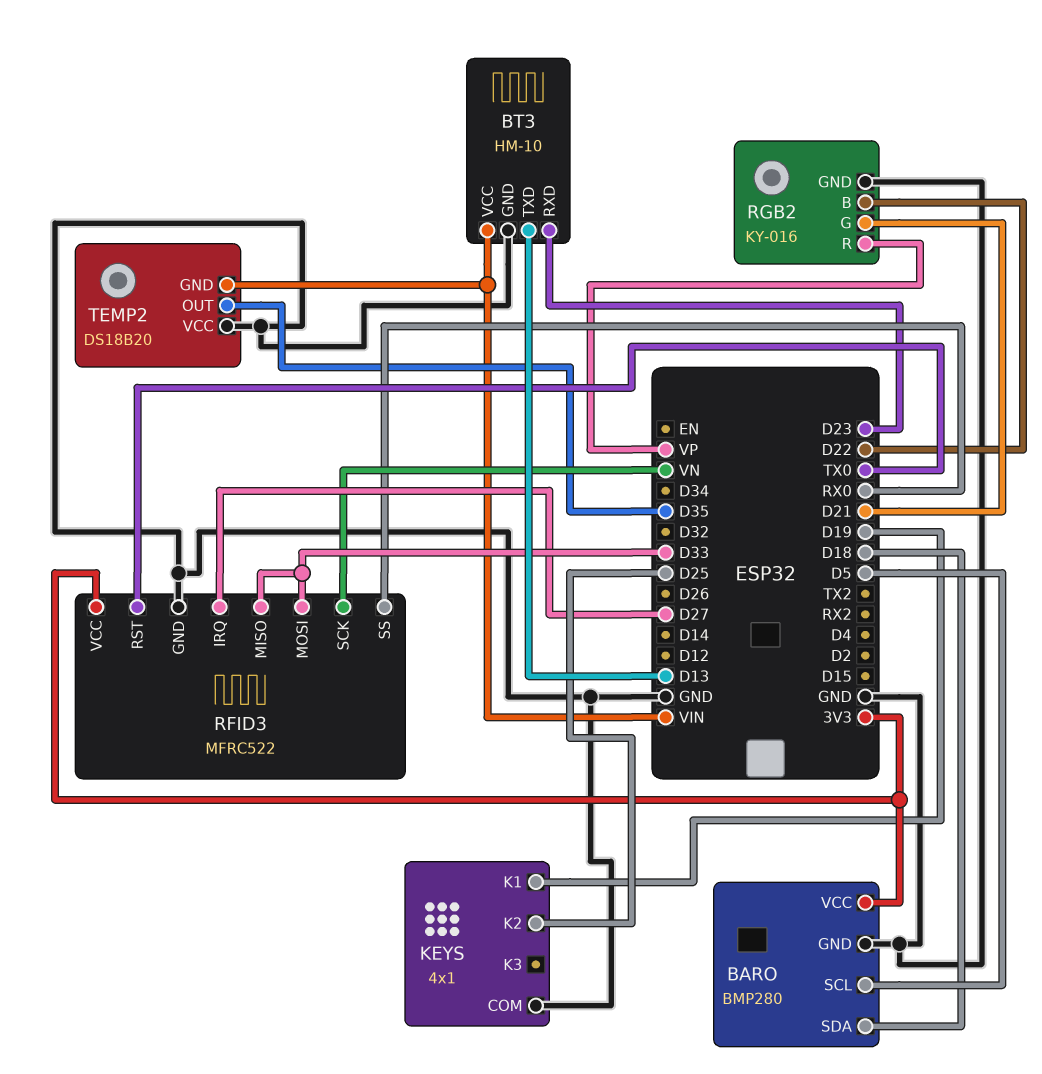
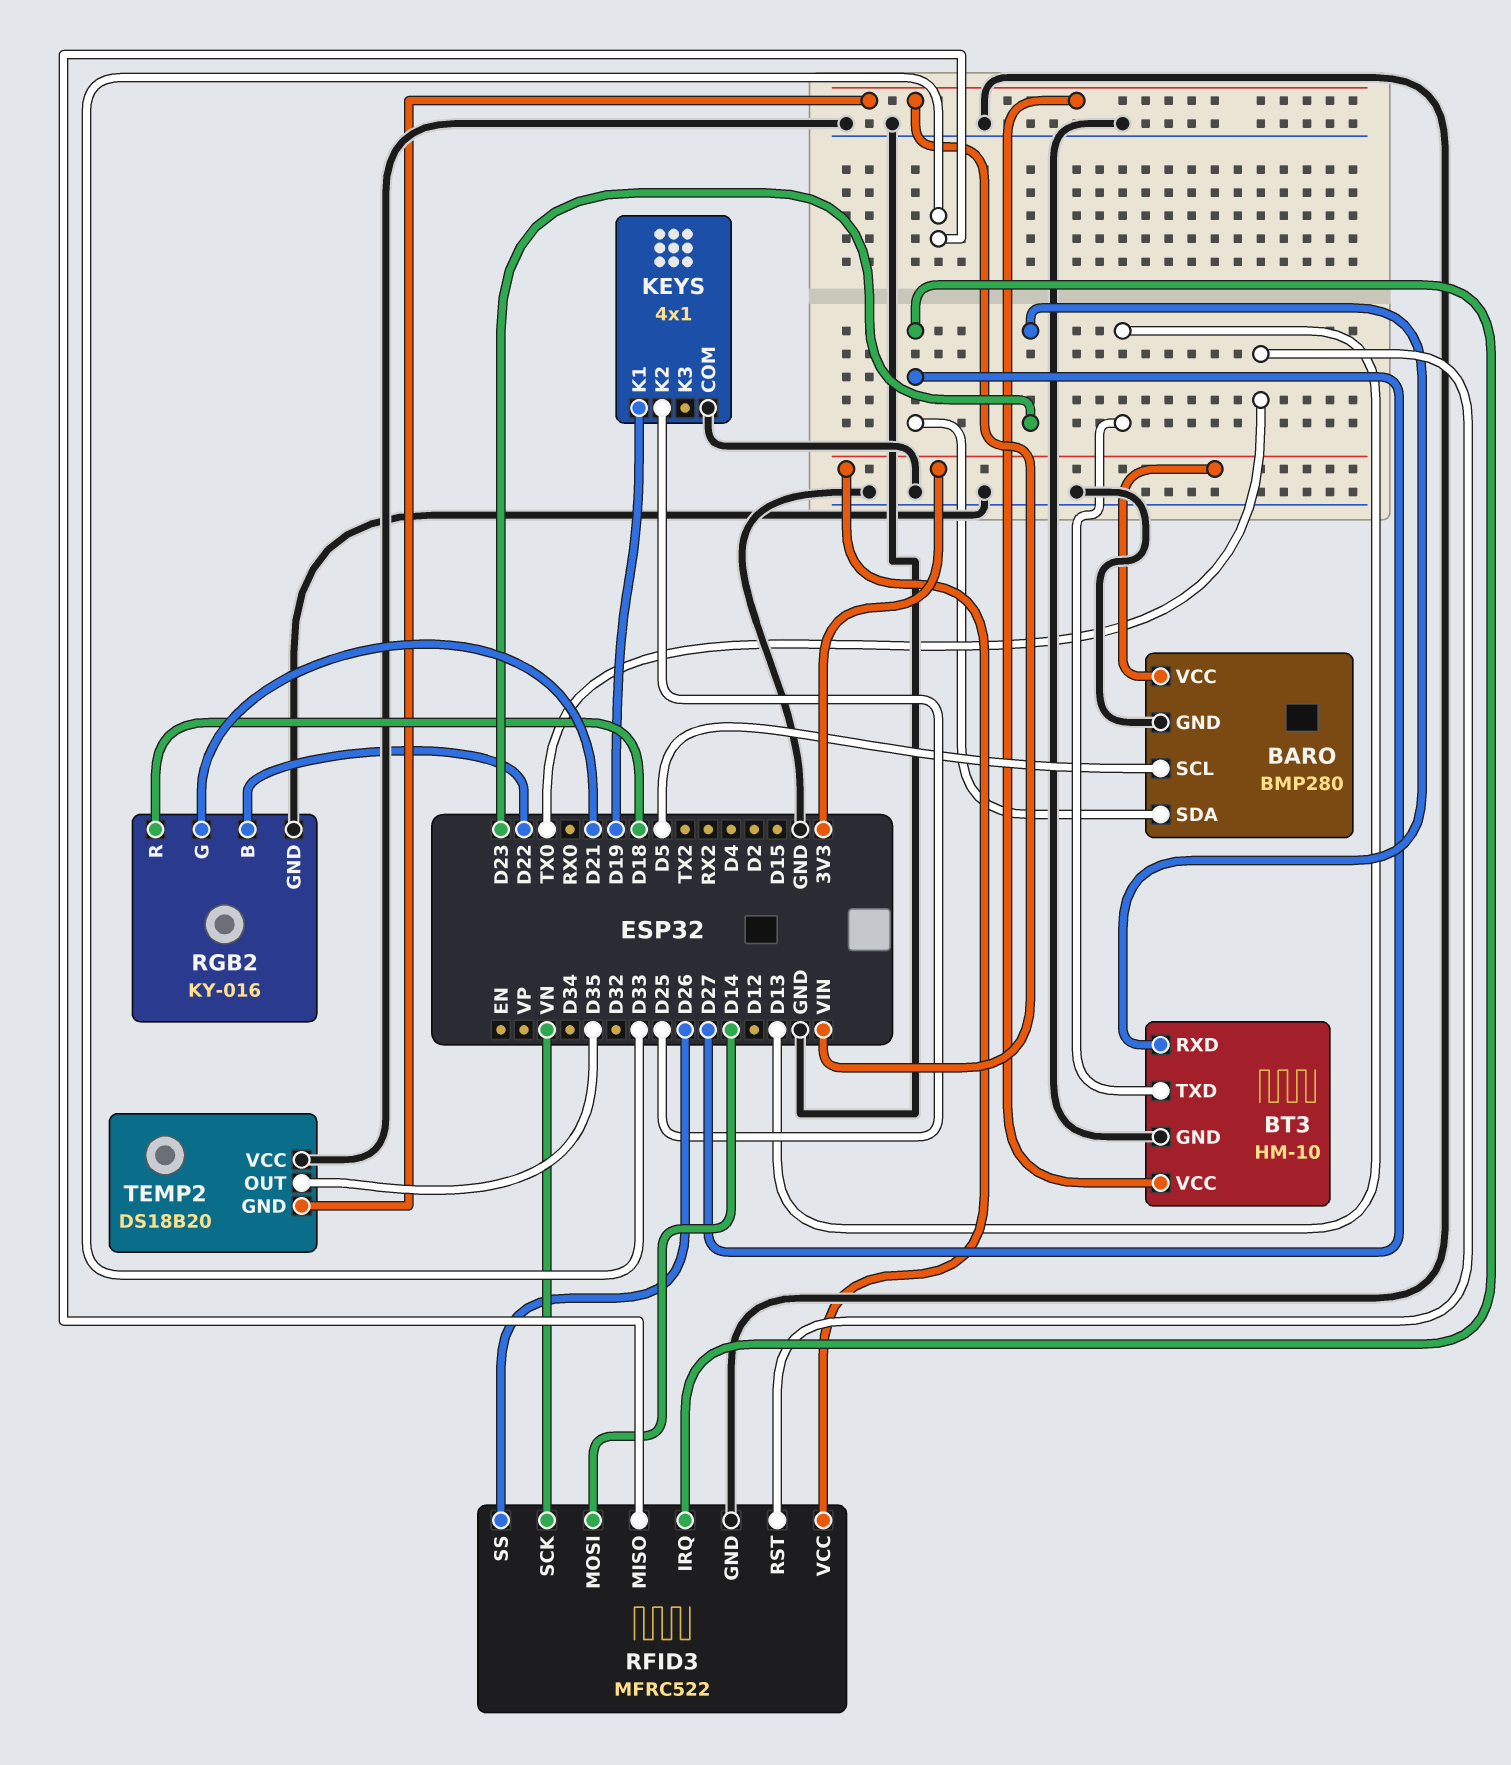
BARO pin SDA: D18 -> D27
RFID3 pin MOSI: D33 -> D14
RFID3 pin SS: RX0 -> D26
RGB2 pin R: VP -> D18

